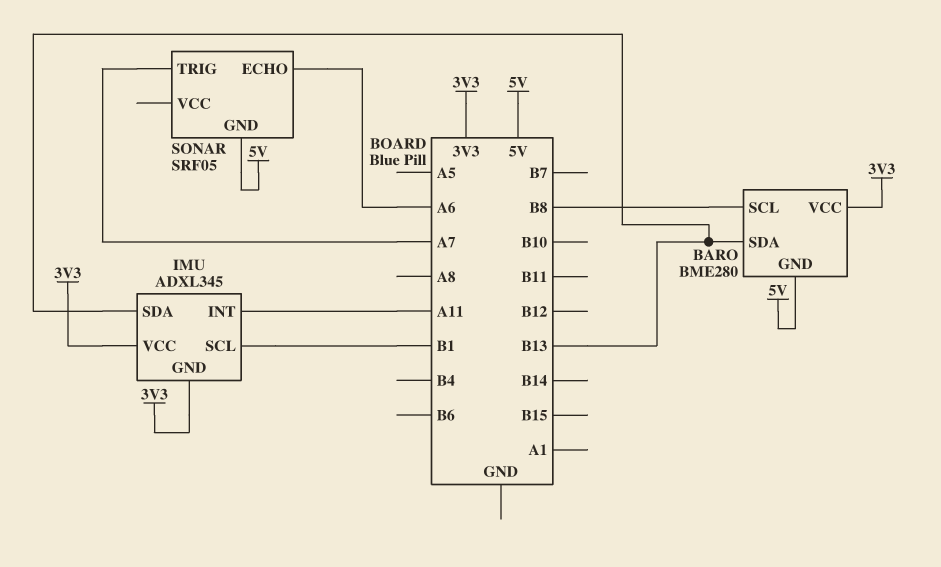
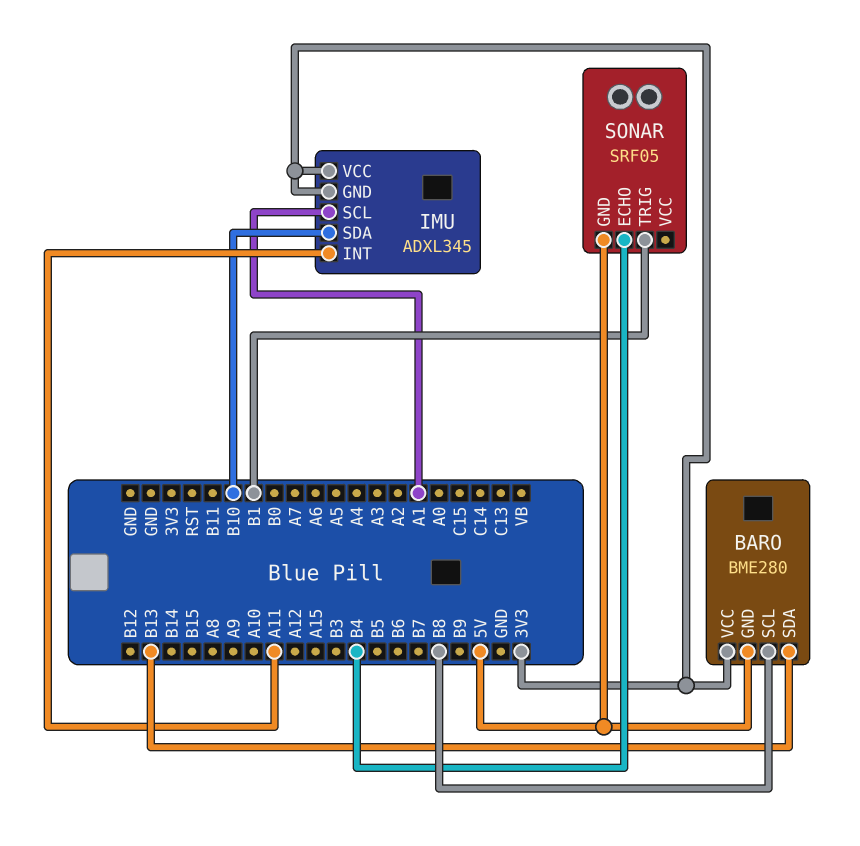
IMU pin SCL: B1 -> A1
IMU pin SDA: B13 -> B10
SONAR pin ECHO: A6 -> B4
SONAR pin TRIG: A7 -> B1

